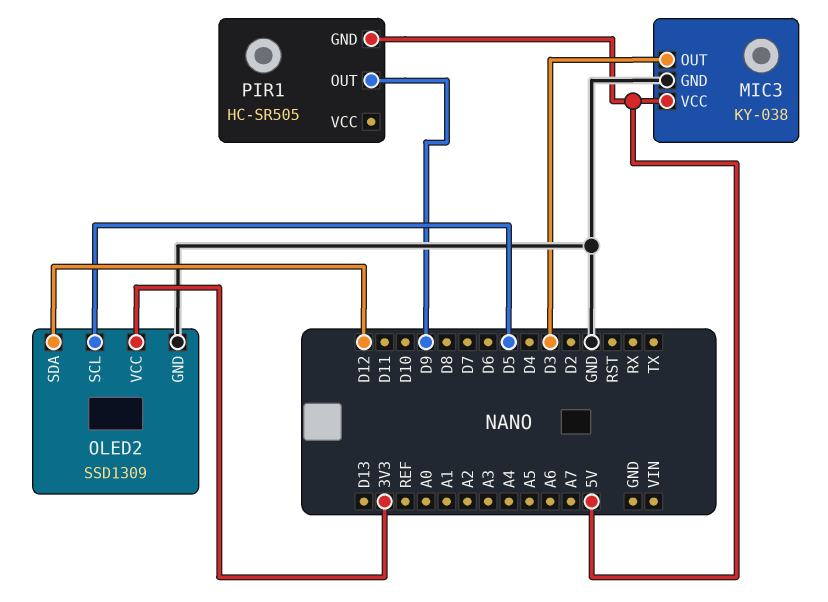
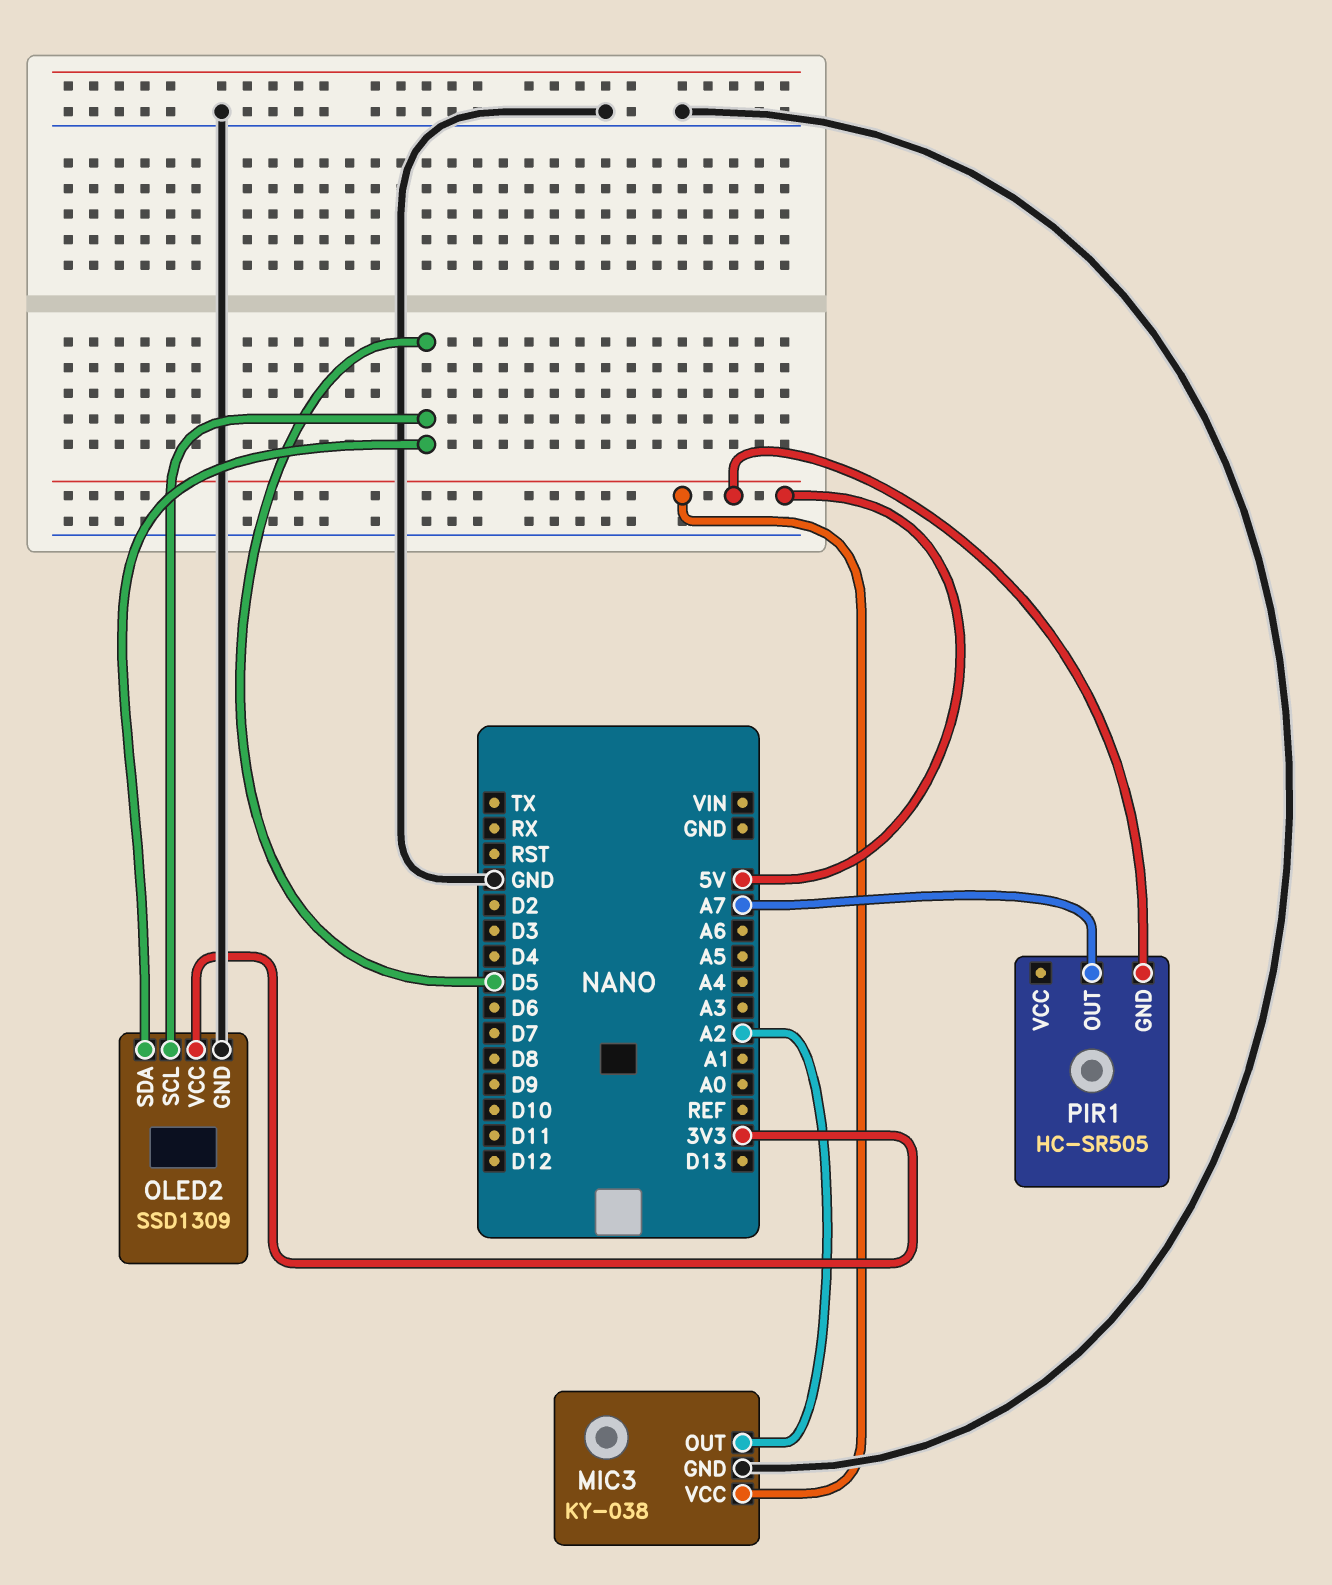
MIC3 pin OUT: D3 -> A2
OLED2 pin SDA: D12 -> D5
PIR1 pin OUT: D9 -> A7

